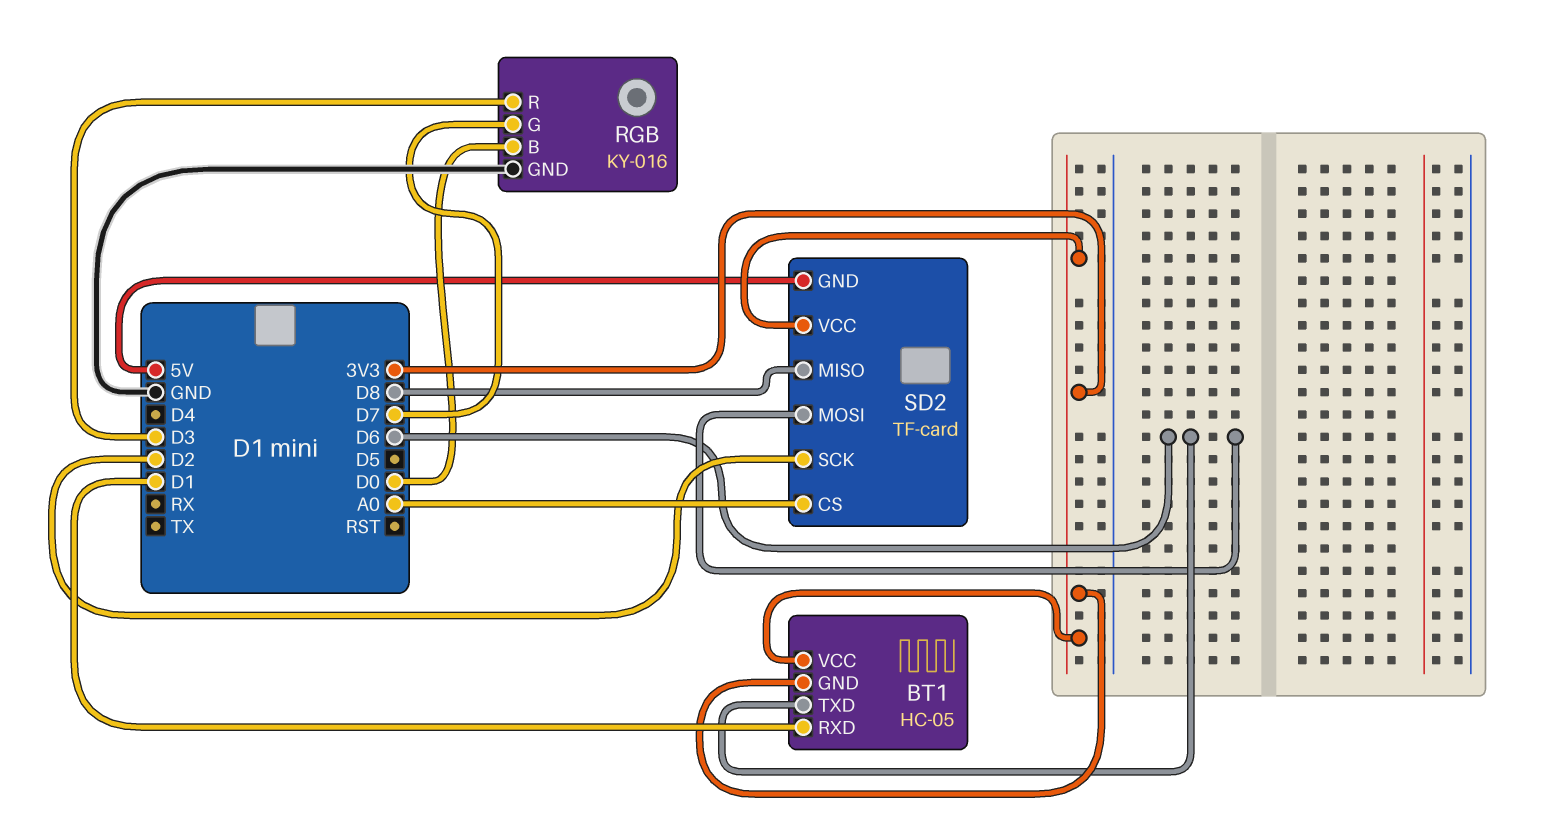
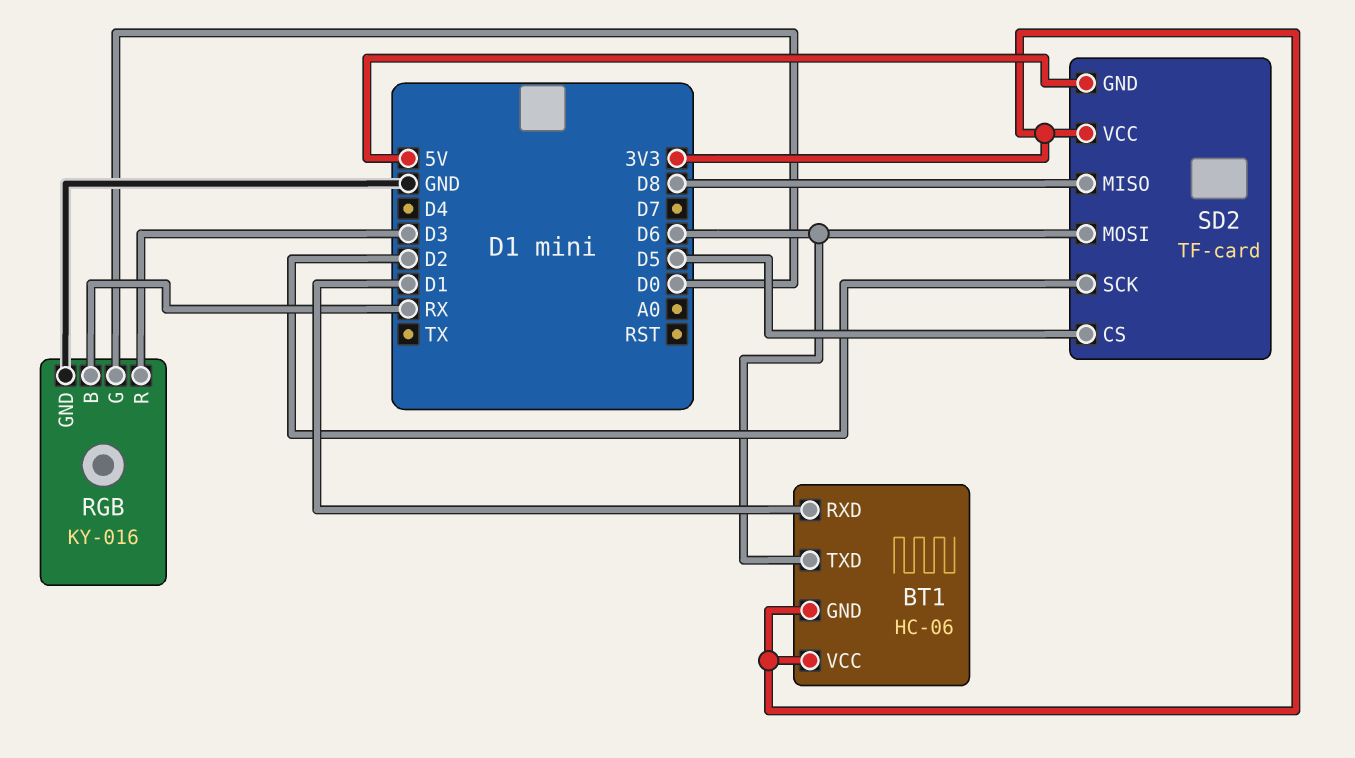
BT1: HC-05 -> HC-06
RGB pin B: D0 -> RX
RGB pin G: D7 -> D0
SD2 pin CS: A0 -> D5

